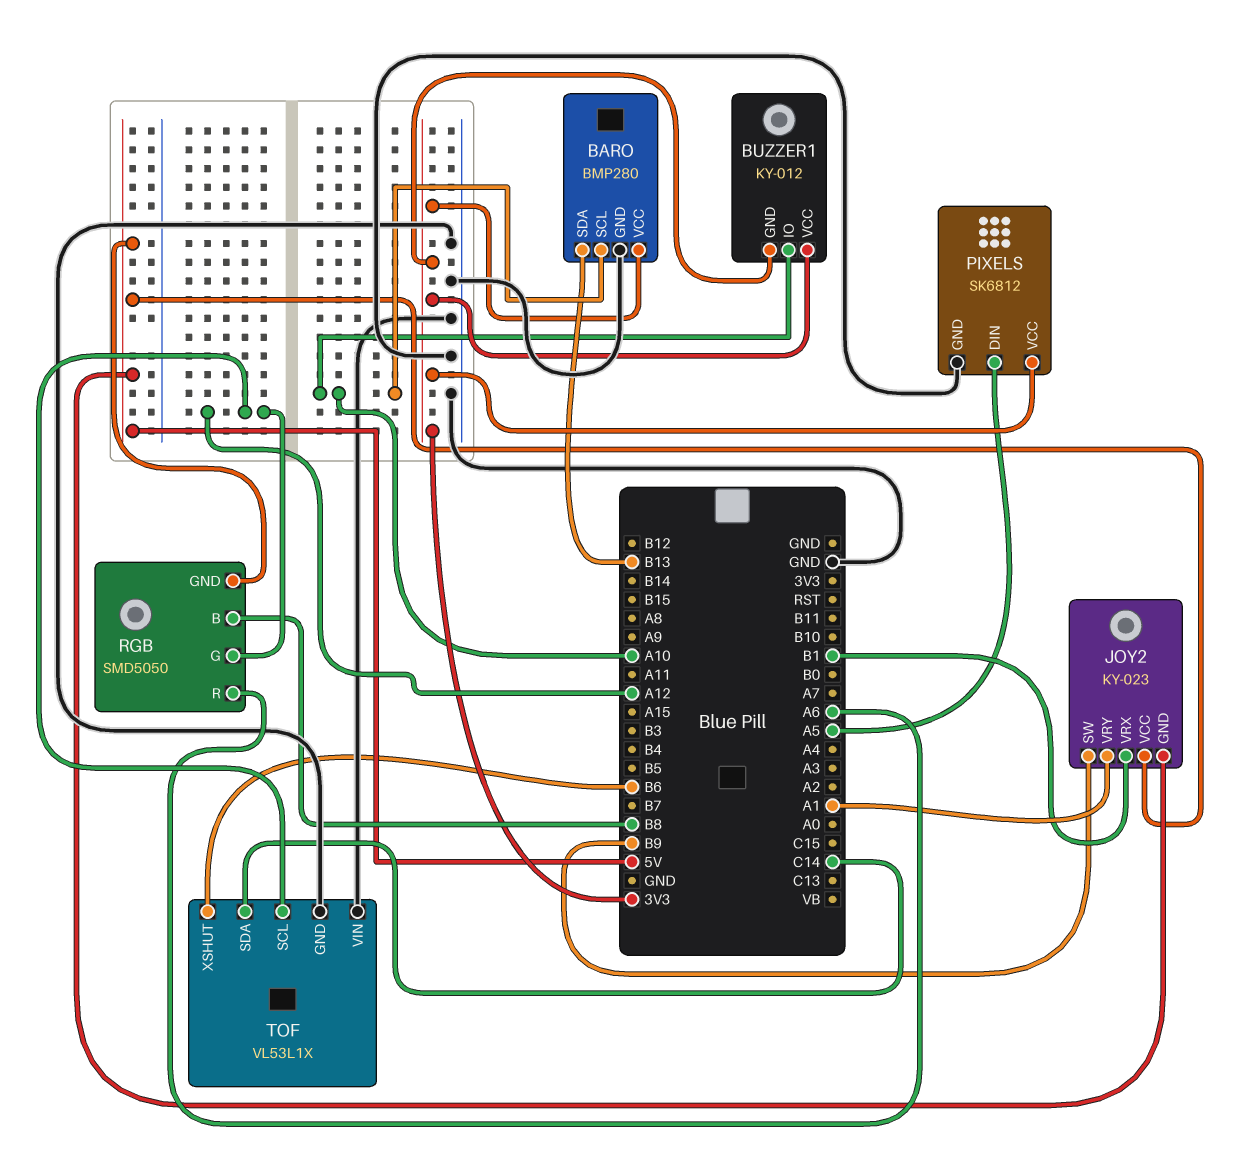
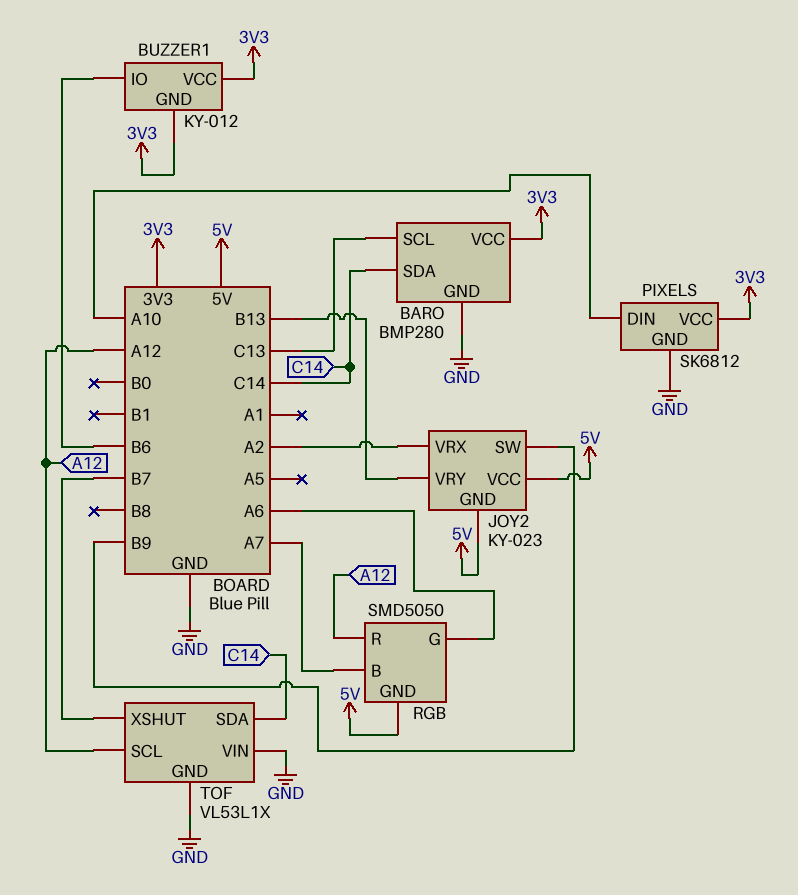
BARO pin SCL: A10 -> C13
BARO pin SDA: B13 -> C14
BUZZER1 pin IO: A10 -> B6
JOY2 pin VRX: B1 -> A2
JOY2 pin VRY: A1 -> B13
PIXELS pin DIN: A5 -> A10
RGB pin B: B8 -> A7
RGB pin G: A12 -> A6
RGB pin R: A6 -> A12
TOF pin XSHUT: B6 -> B7

